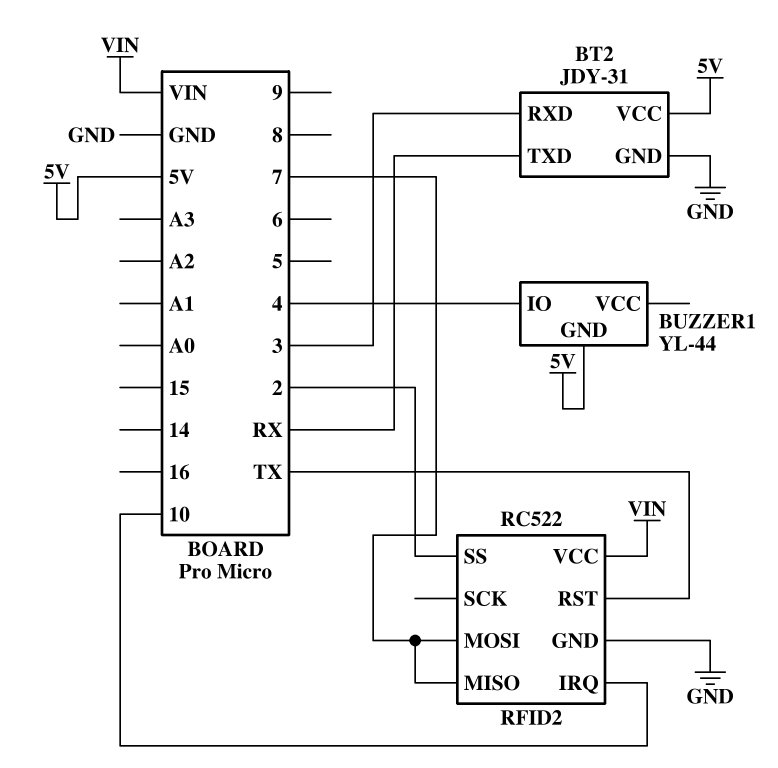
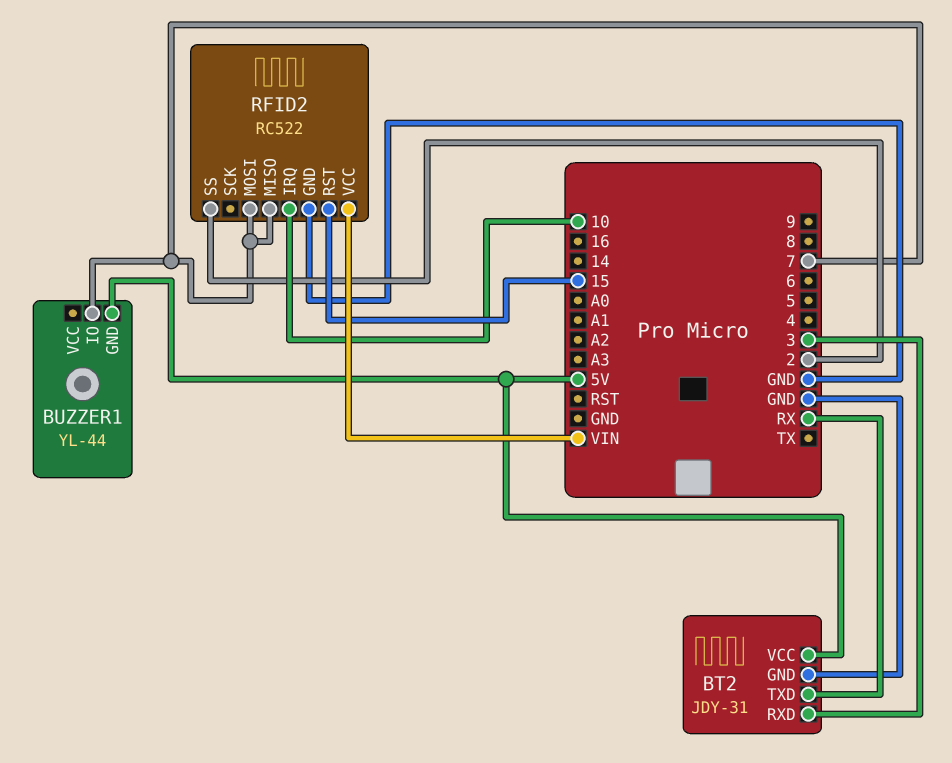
BUZZER1 pin IO: 4 -> 7
RFID2 pin RST: TX -> 15

